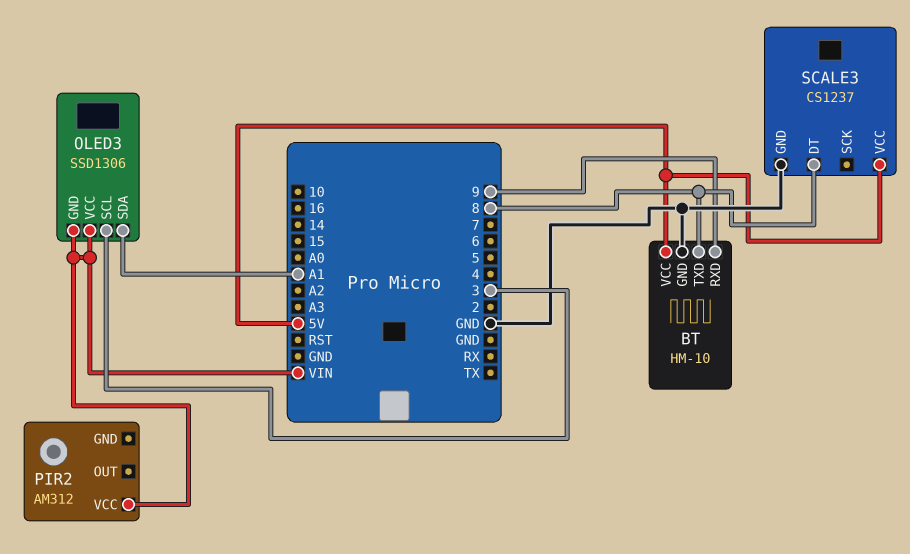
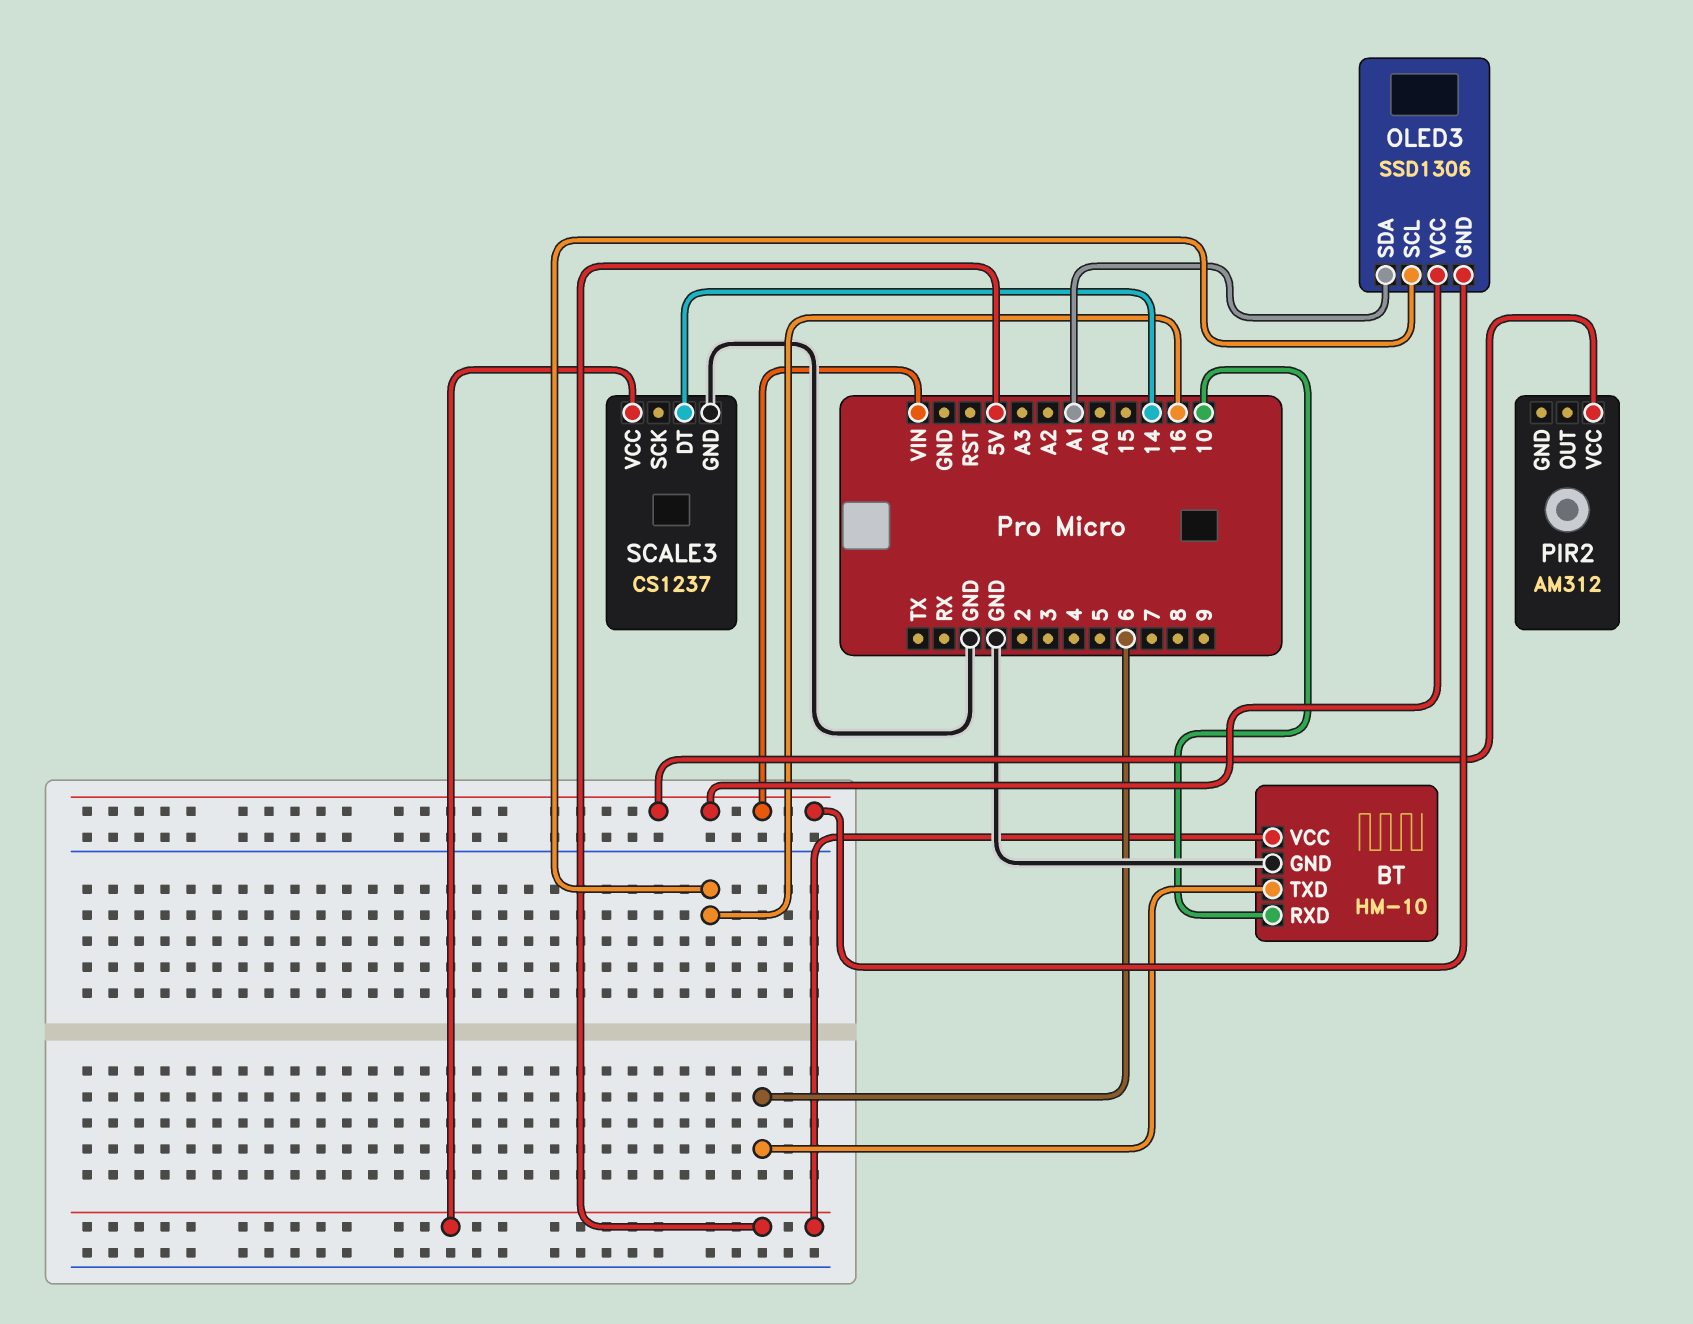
BT pin RXD: 9 -> 10
BT pin TXD: 8 -> 6
OLED3 pin SCL: 3 -> 16
SCALE3 pin DT: 8 -> 14

